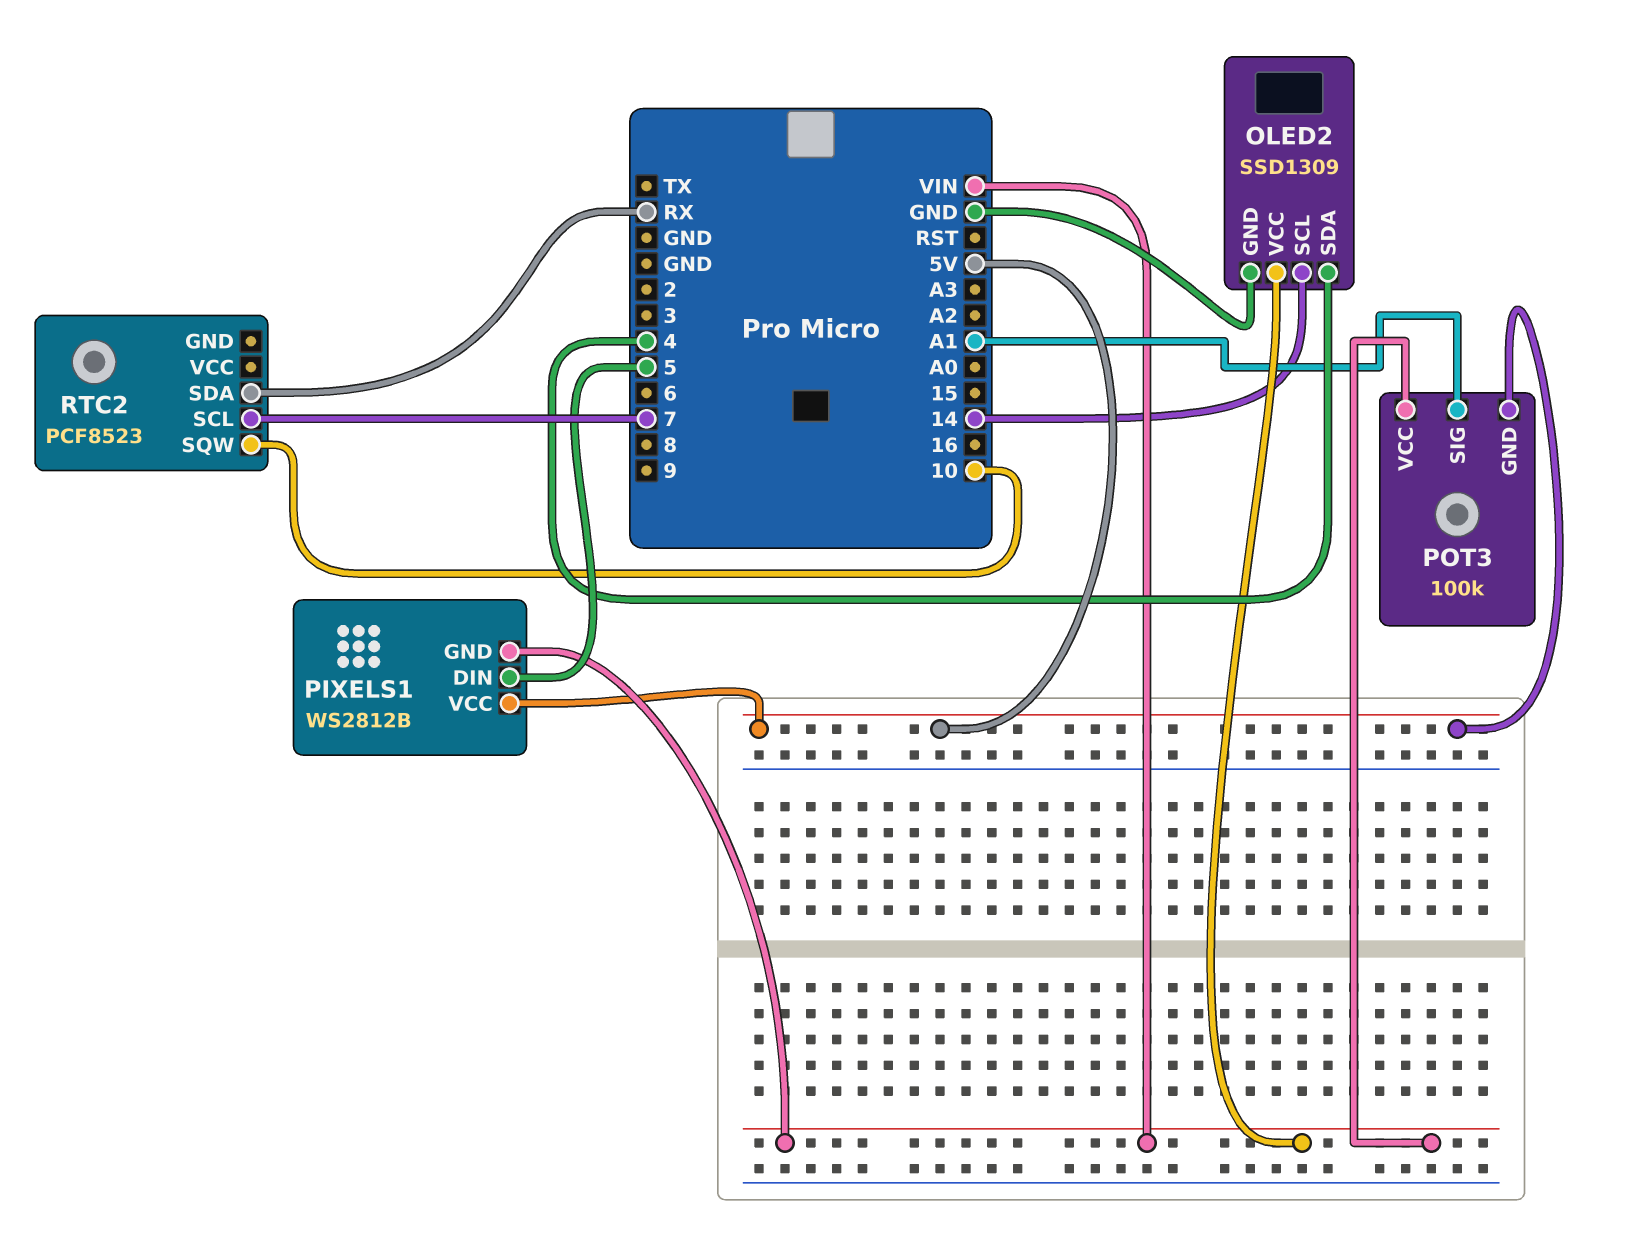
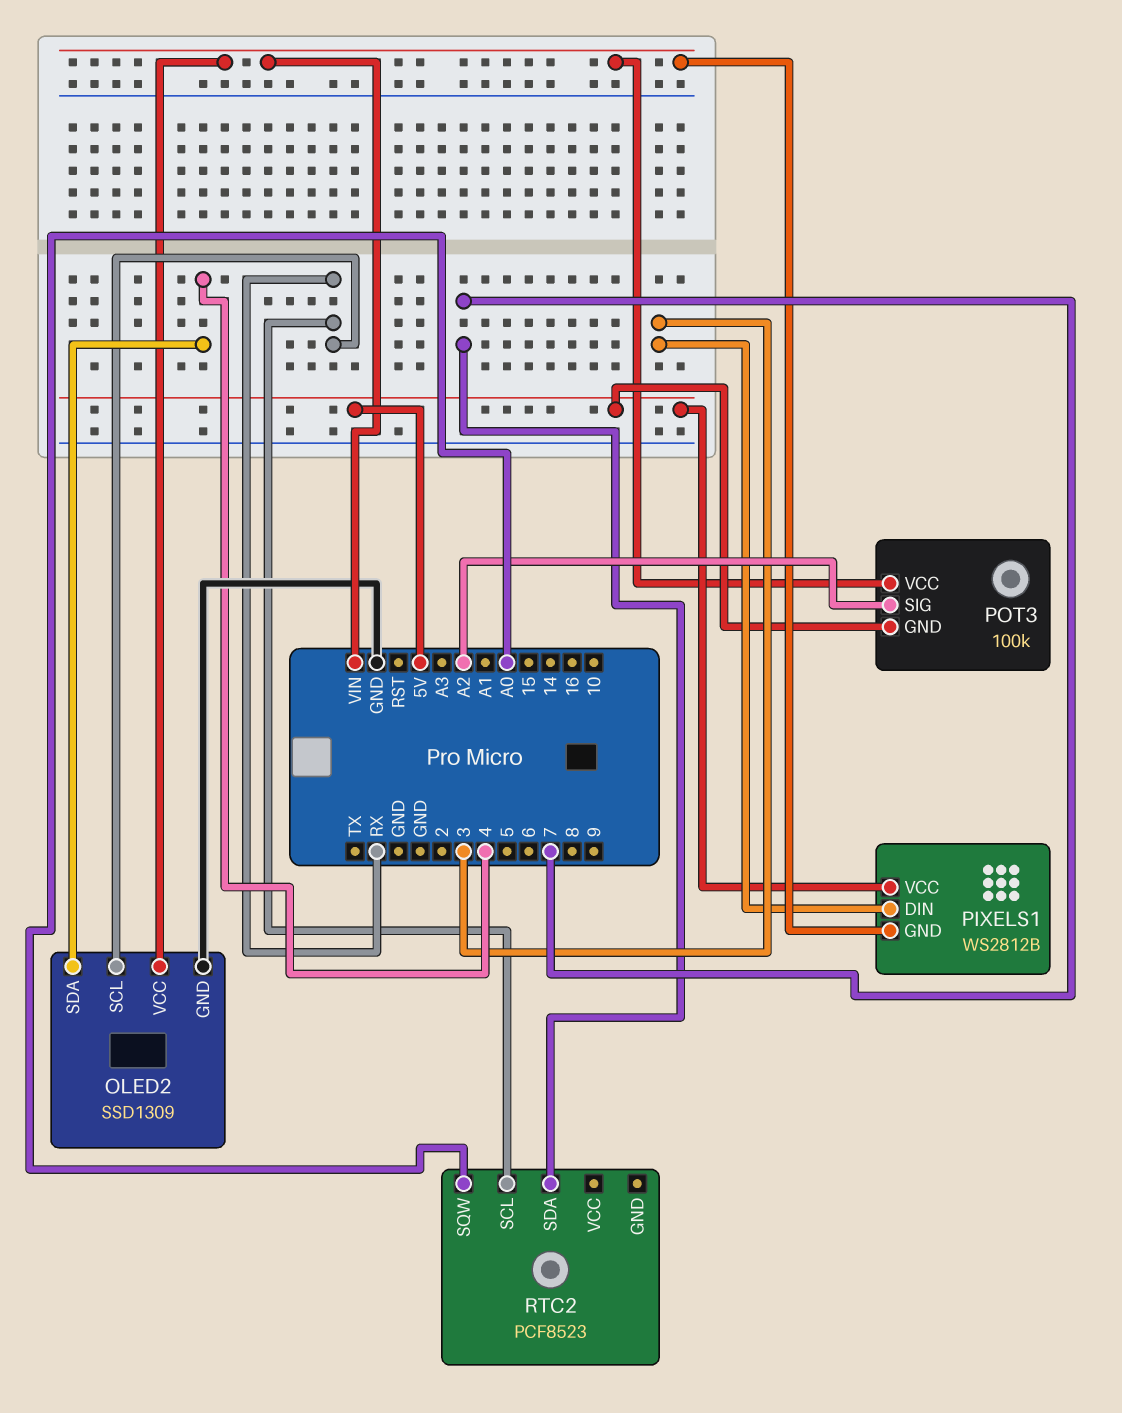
OLED2 pin SCL: 14 -> RX
PIXELS1 pin DIN: 5 -> 3
POT3 pin SIG: A1 -> A2
RTC2 pin SCL: 7 -> RX
RTC2 pin SDA: RX -> 7
RTC2 pin SQW: 10 -> A0

